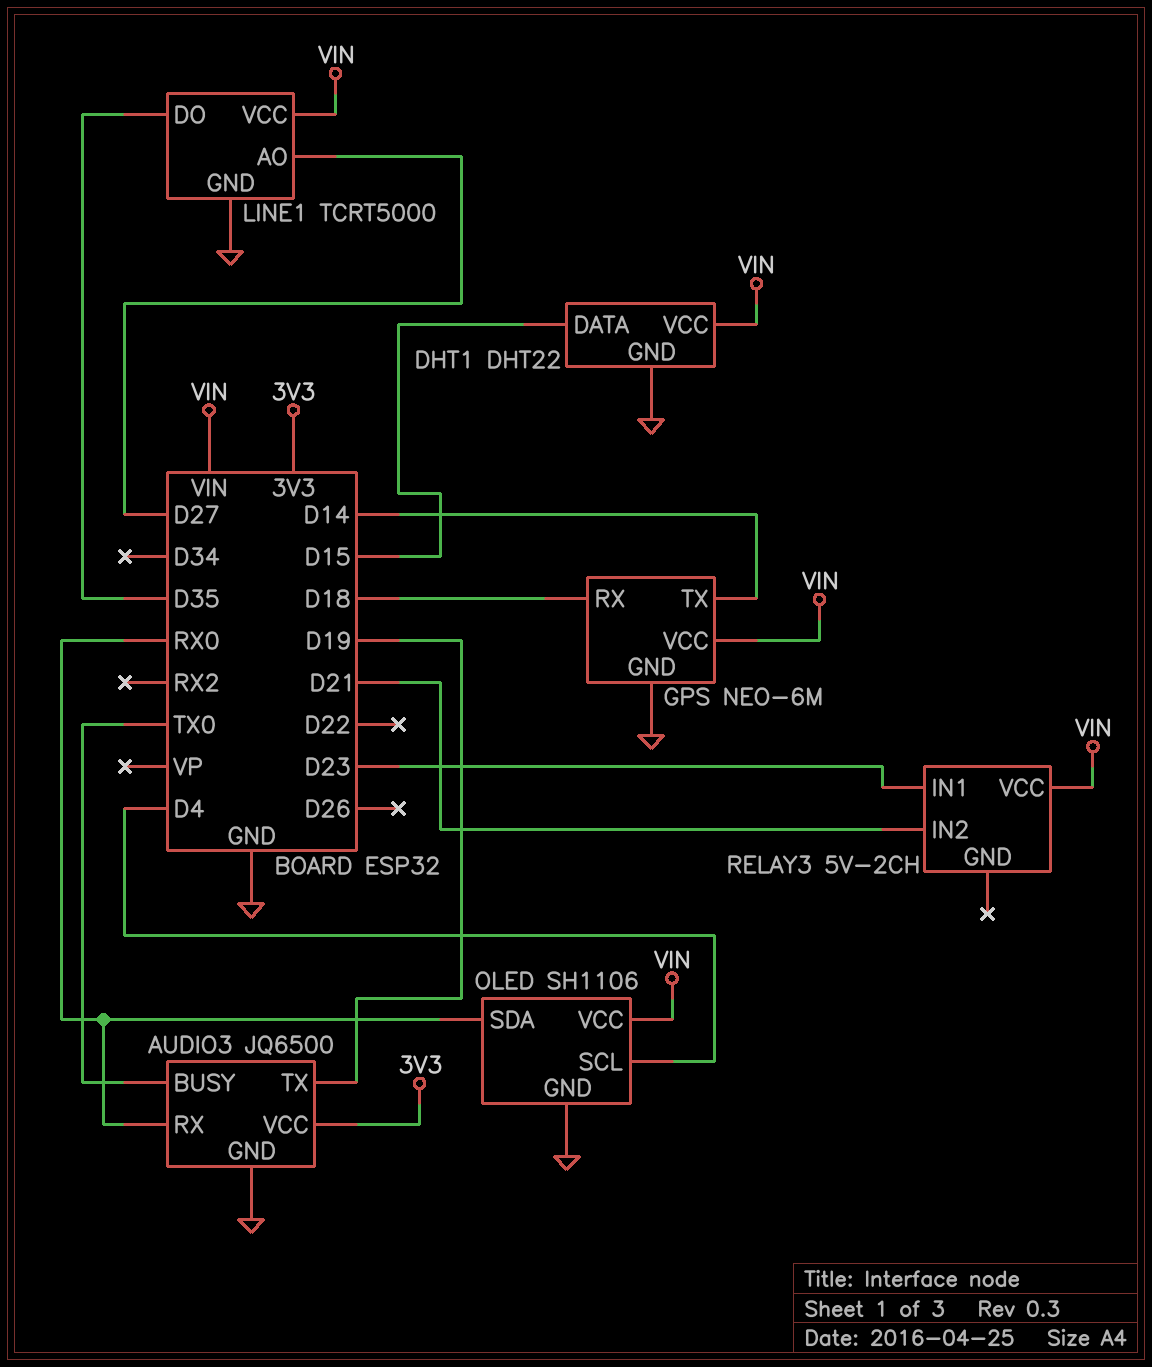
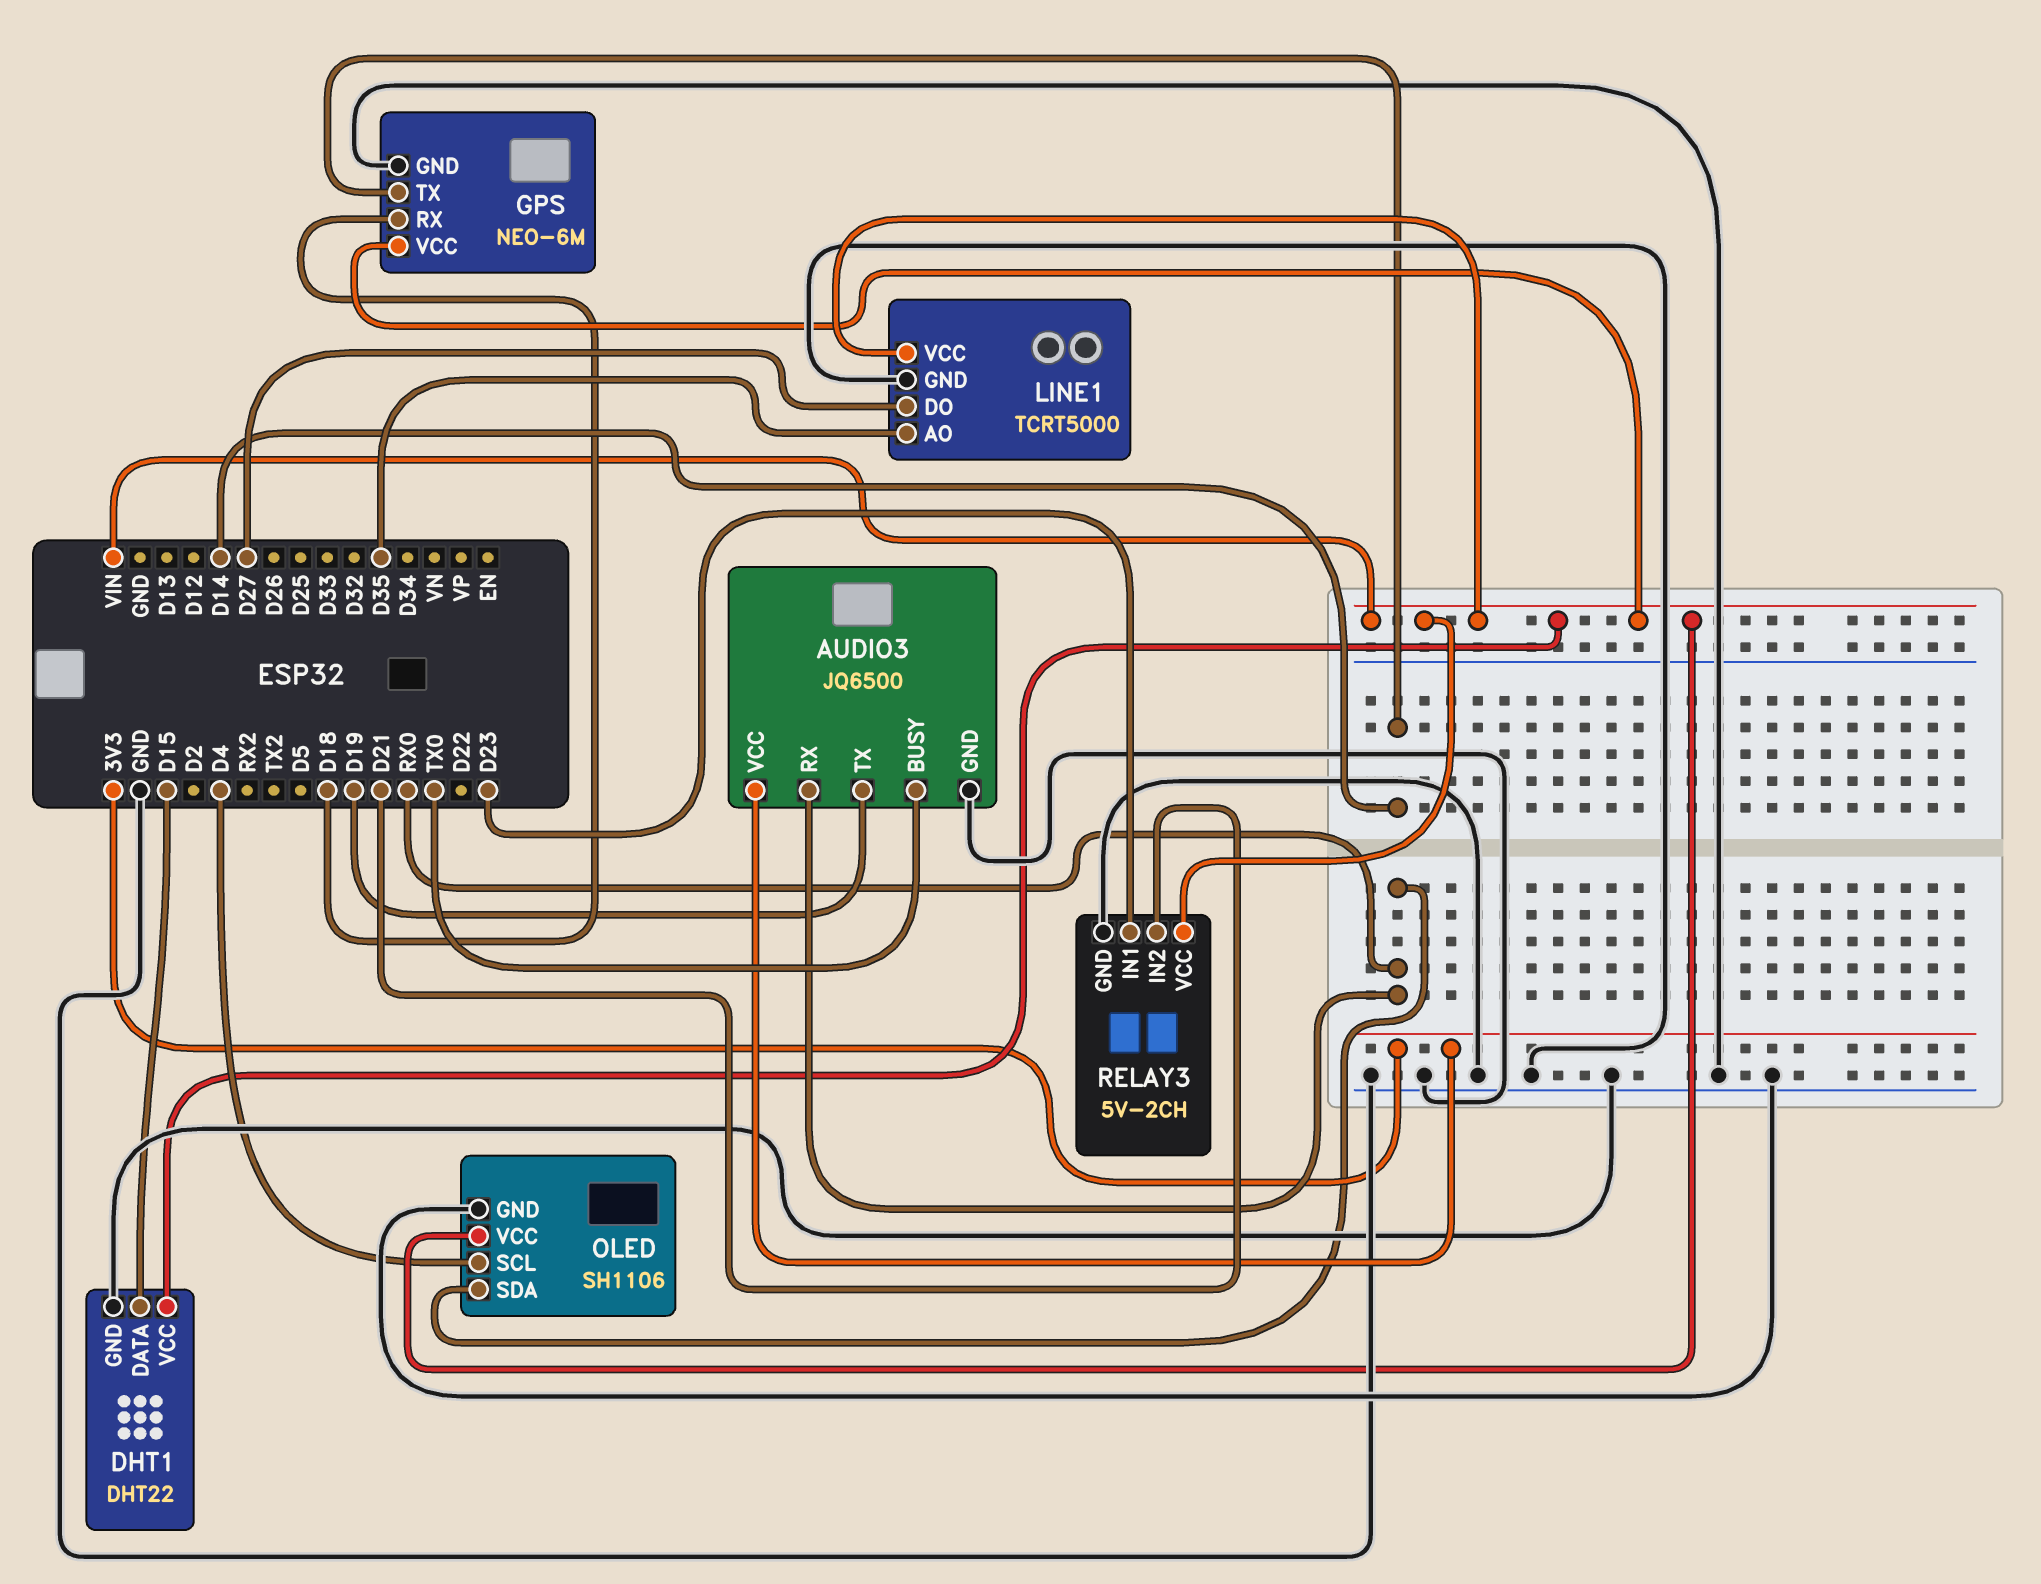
LINE1 pin AO: D27 -> D35
LINE1 pin DO: D35 -> D27
RELAY3 pin GND: none -> GND

